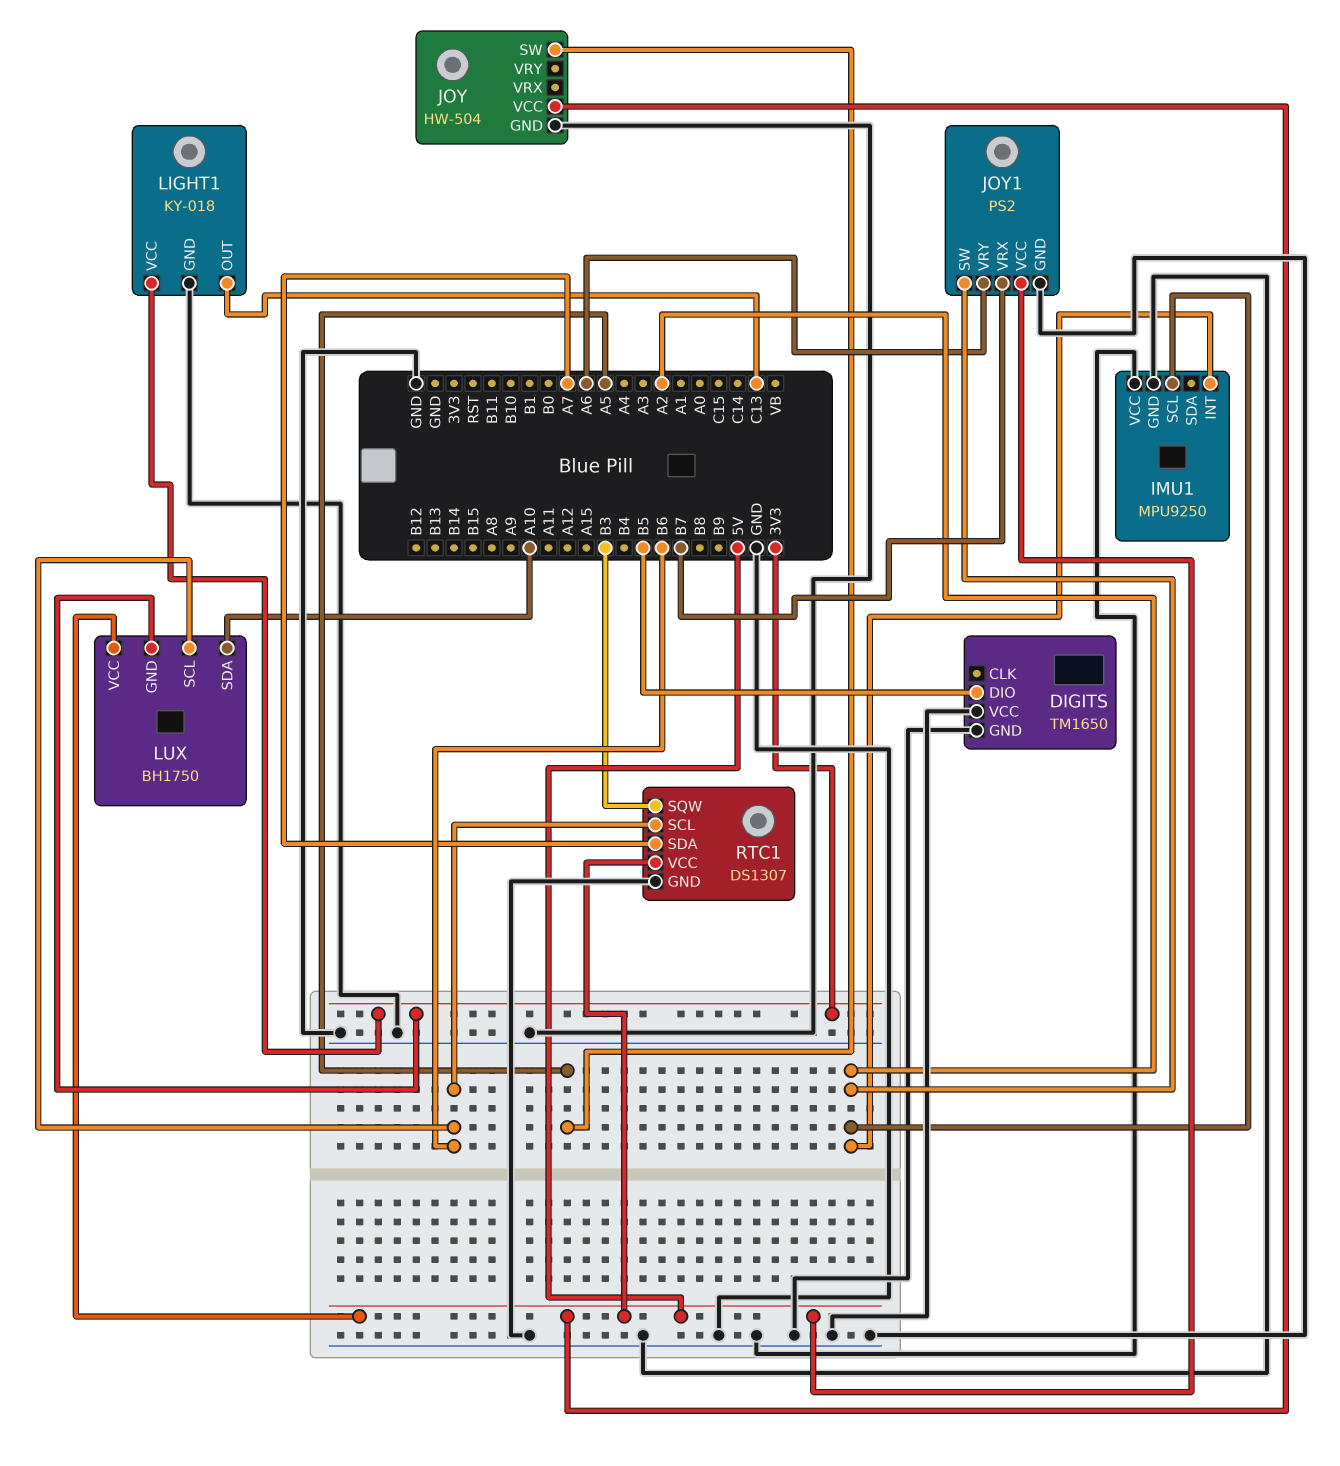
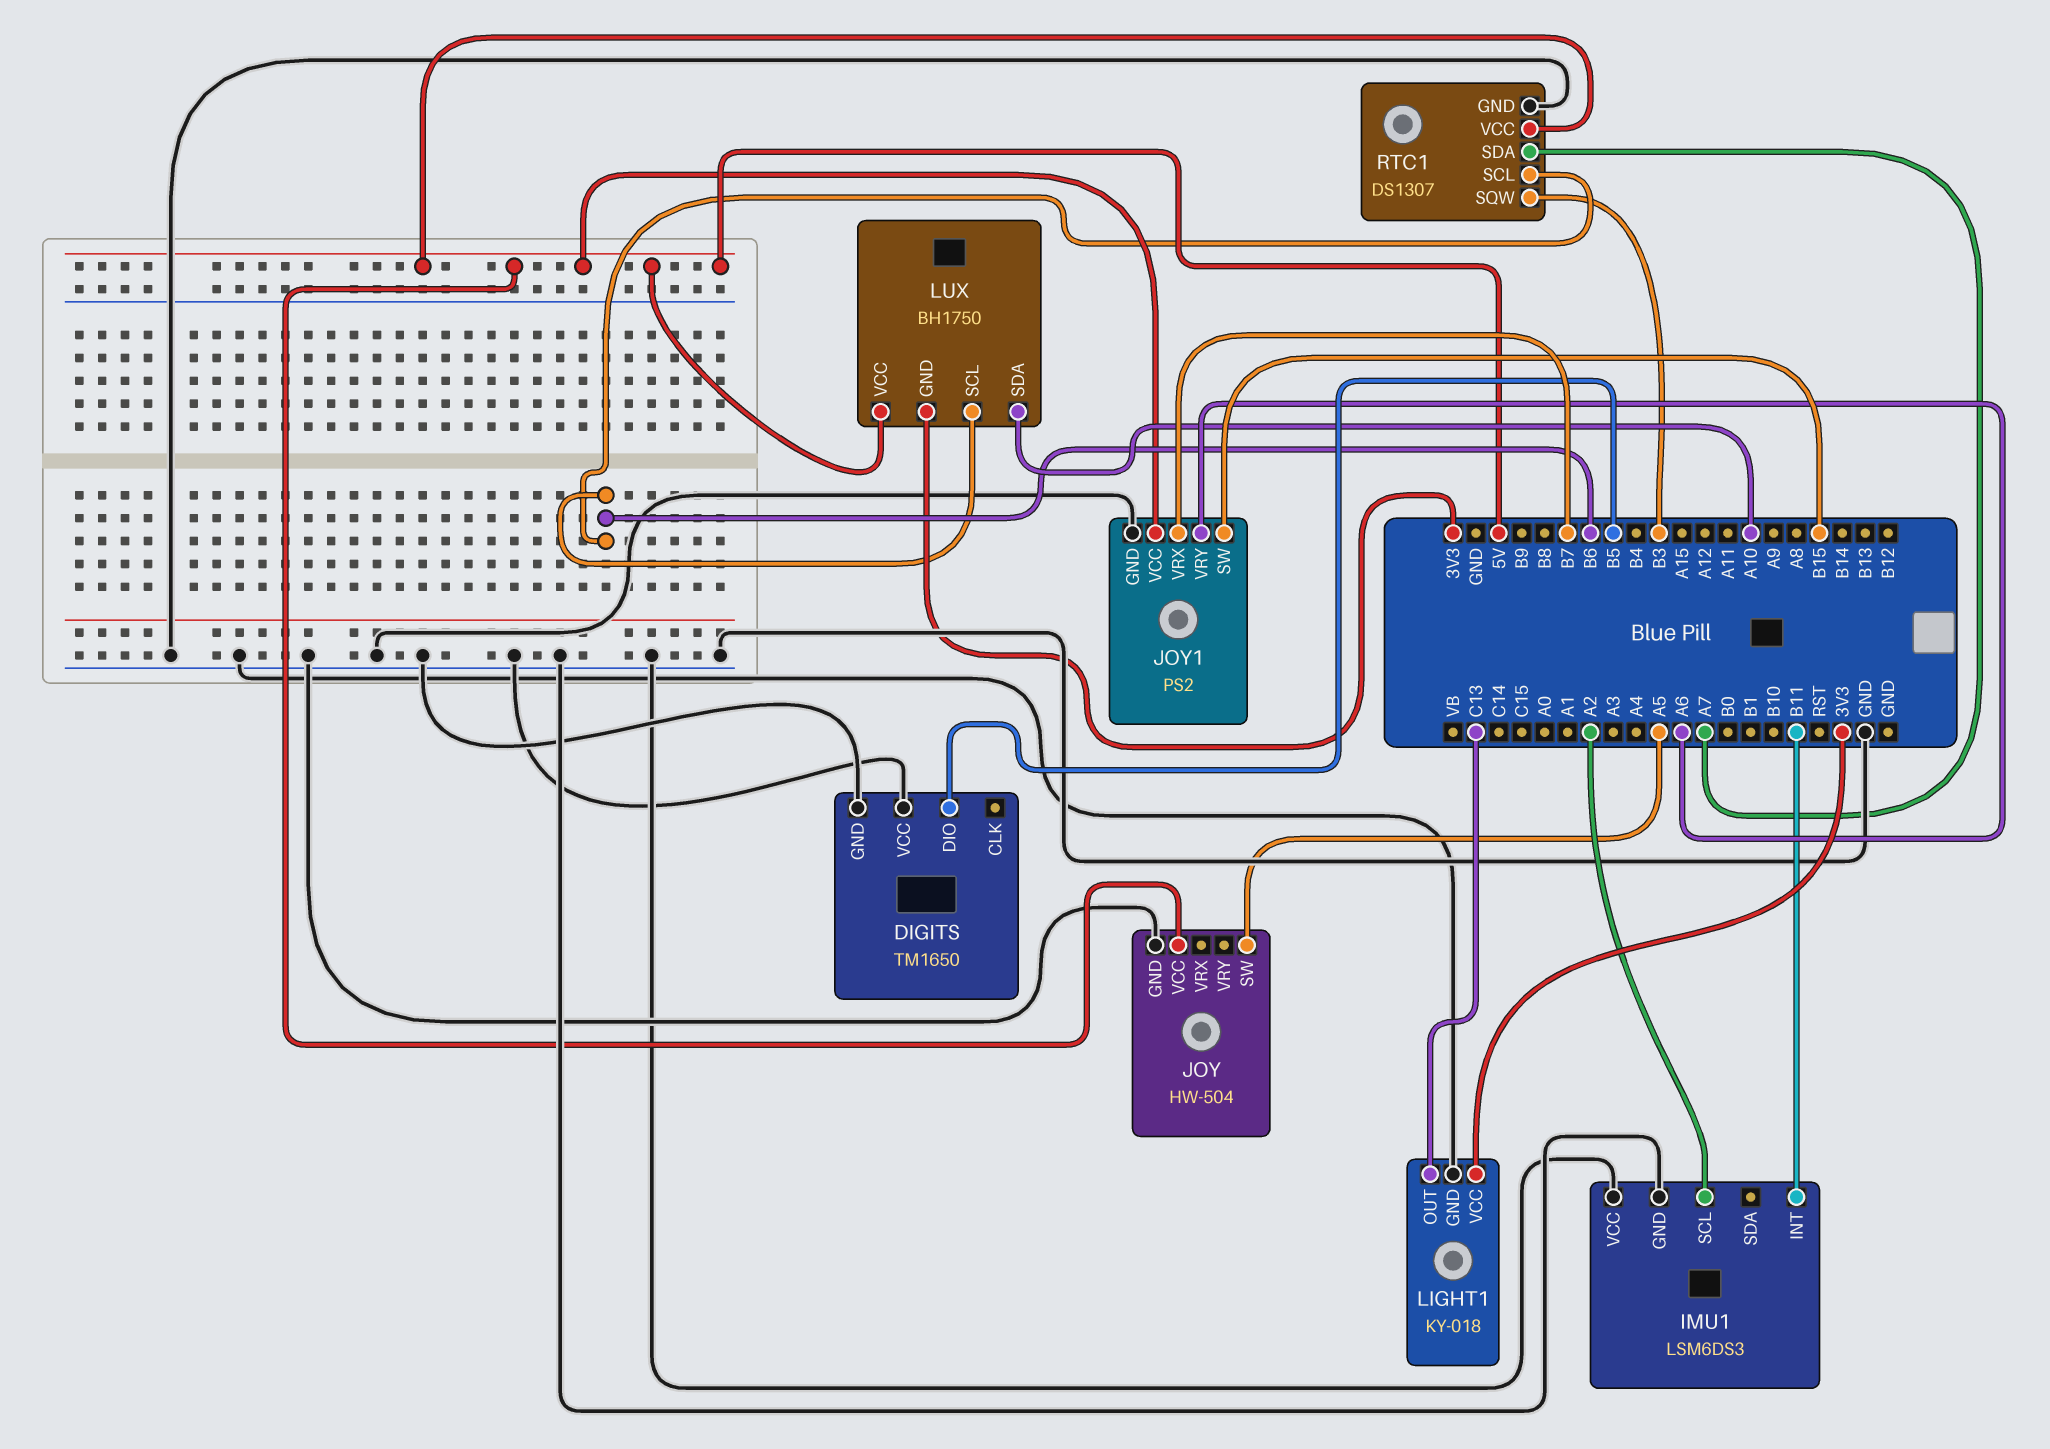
IMU1: MPU9250 -> LSM6DS3
IMU1 pin INT: A2 -> B11
JOY1 pin SW: A2 -> B15

